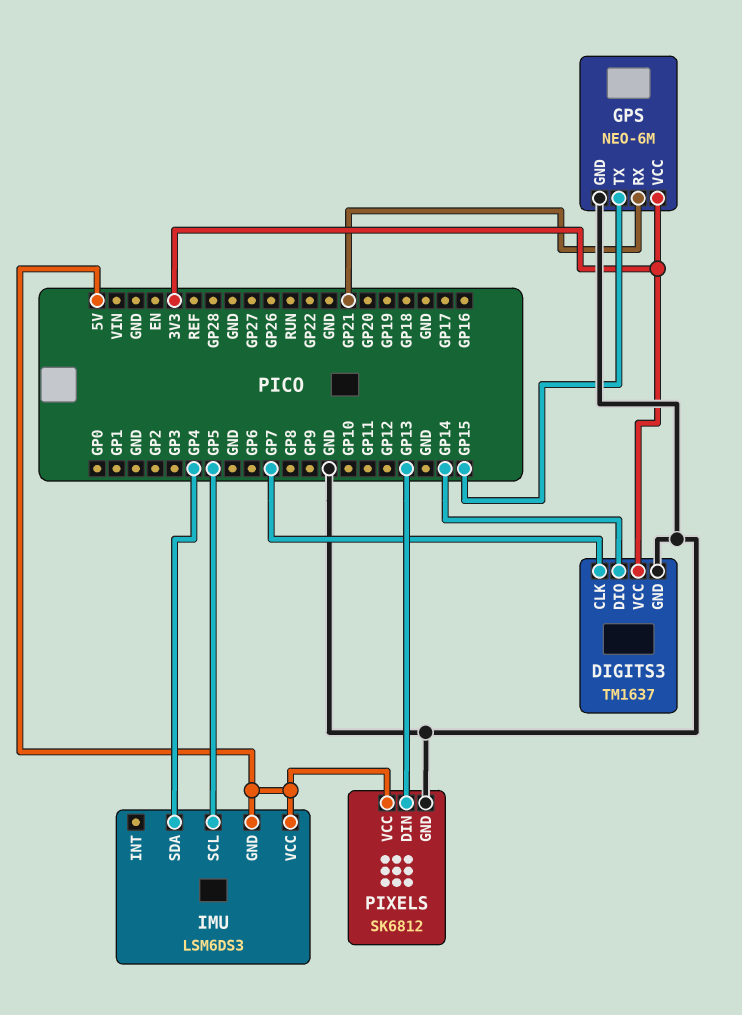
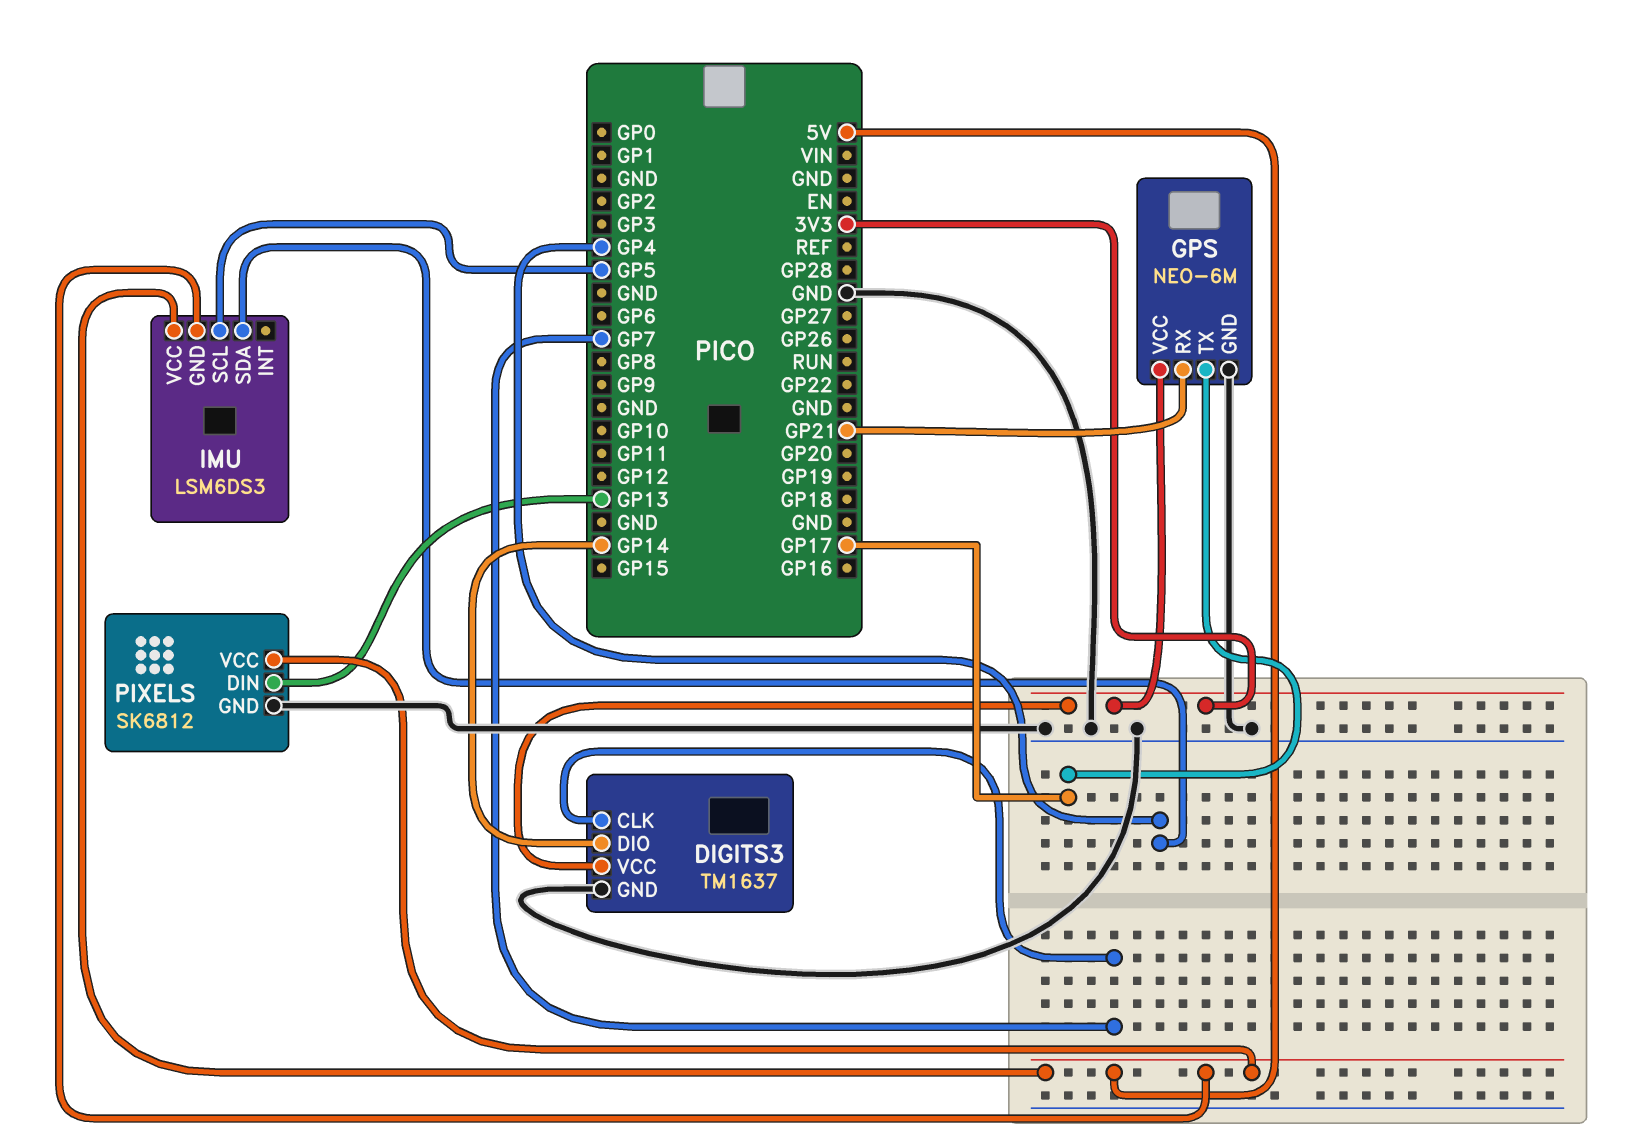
GPS pin TX: GP15 -> GP17

